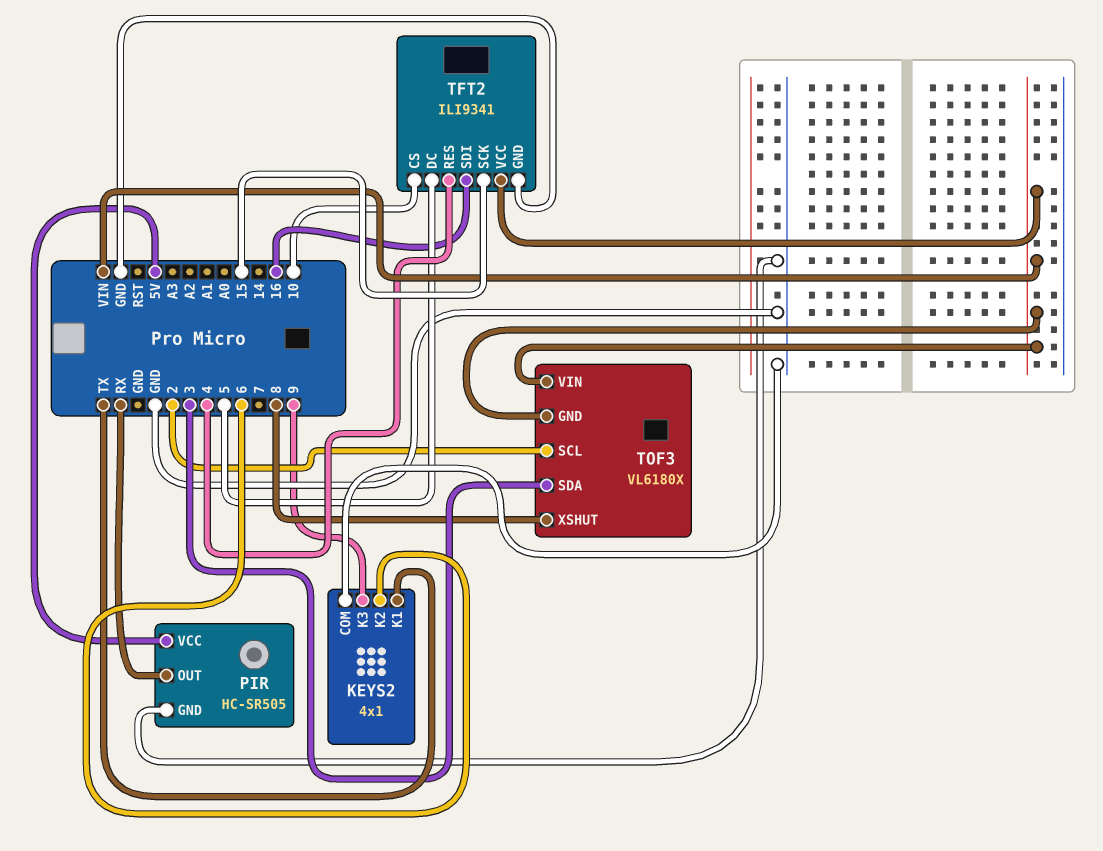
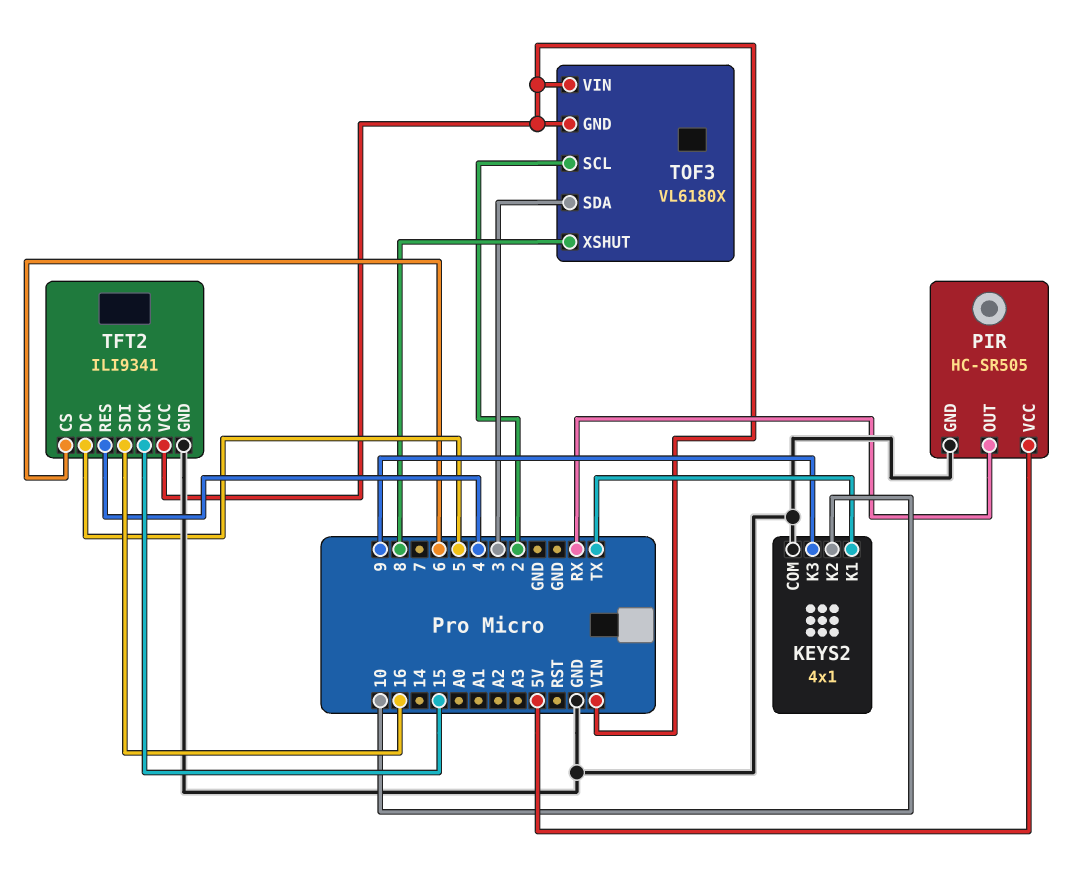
KEYS2 pin K2: 6 -> 10
TFT2 pin CS: 10 -> 6

